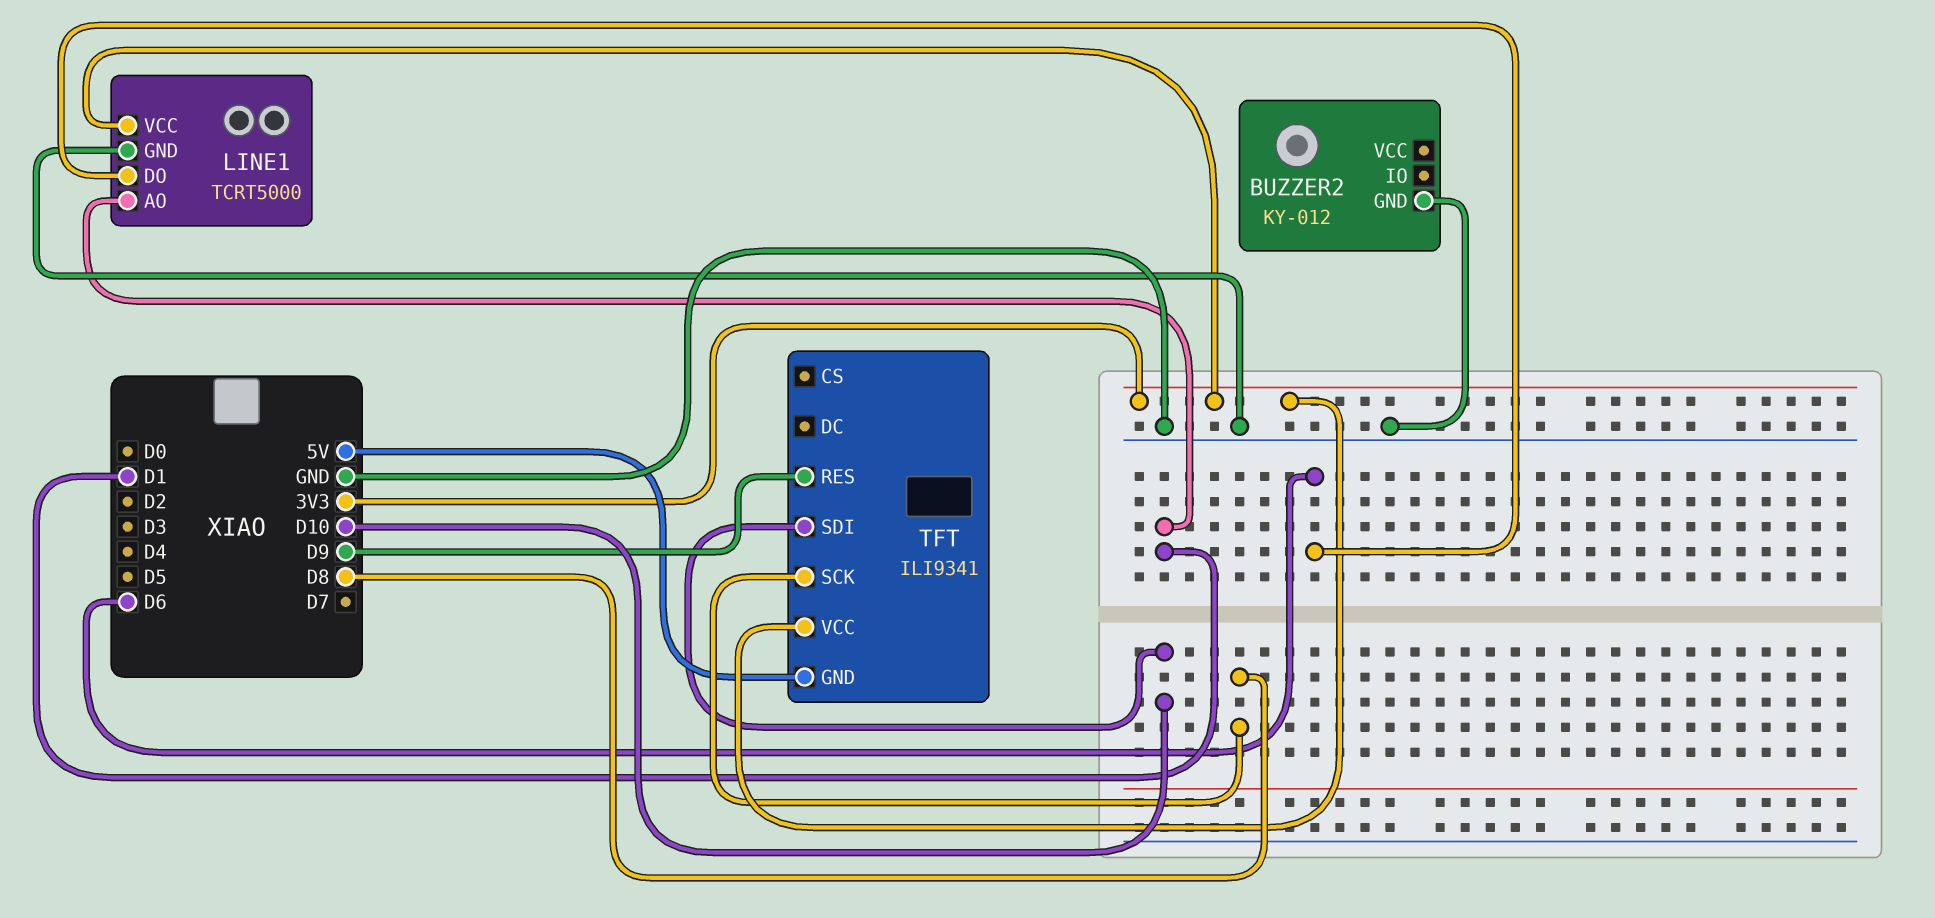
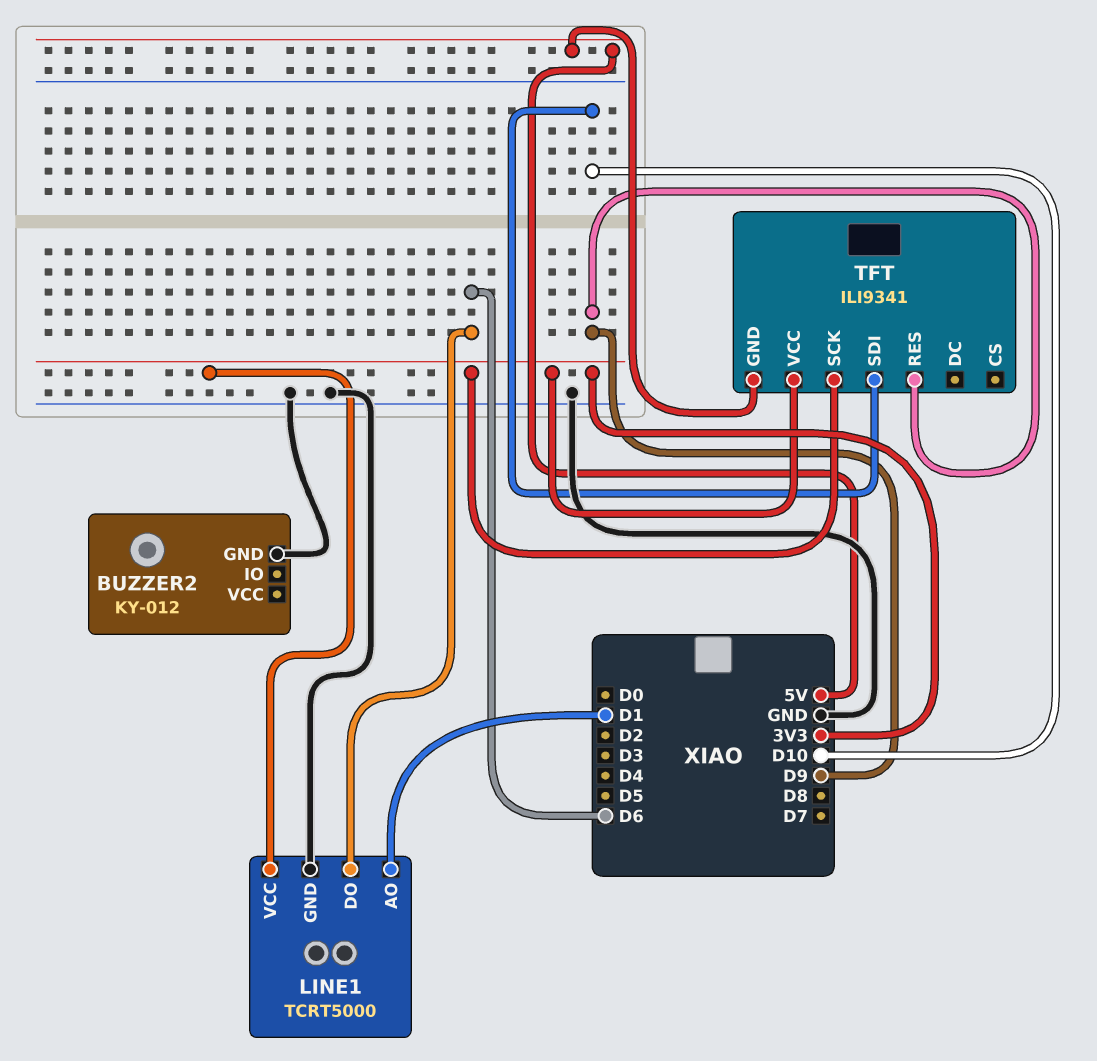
TFT pin SCK: D8 -> 3V3

